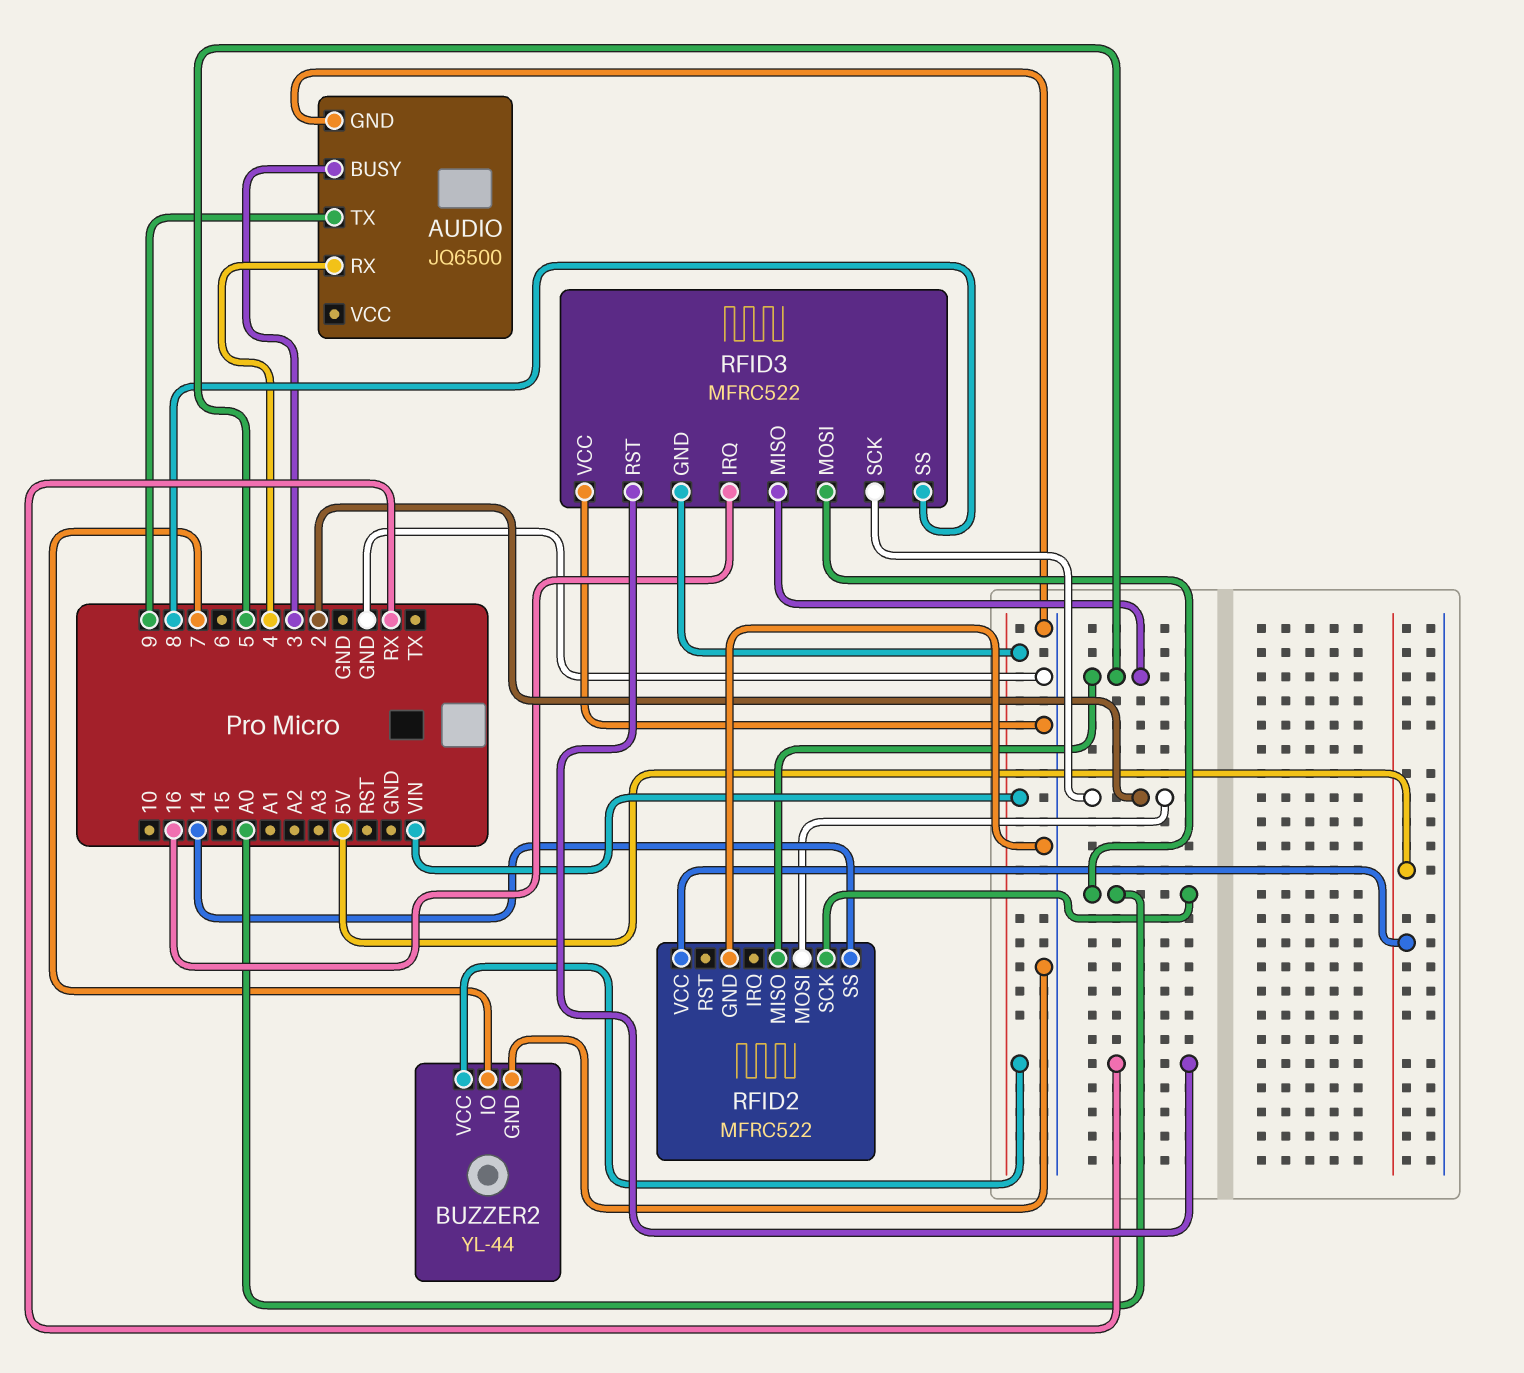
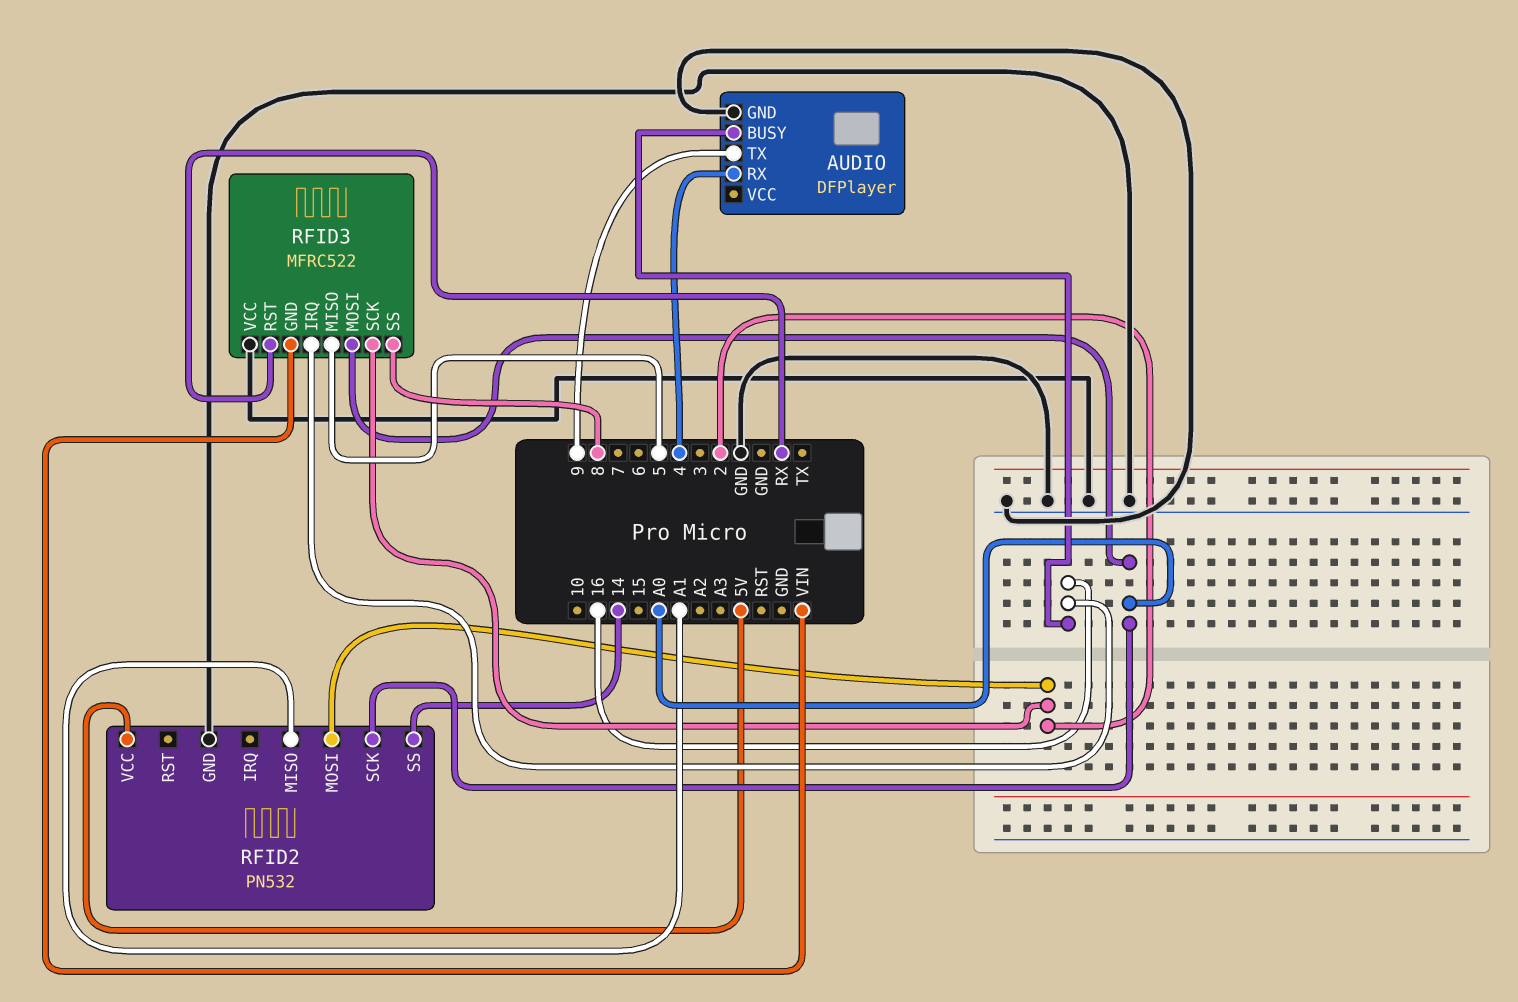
AUDIO: JQ6500 -> DFPlayer
AUDIO pin BUSY: 3 -> 16
BUZZER2: YL-44 -> none
BUZZER2 pin GND: GND -> none
BUZZER2 pin IO: 7 -> none
BUZZER2 pin VCC: VIN -> none
RFID2: MFRC522 -> PN532
RFID2 pin MISO: 5 -> A1

